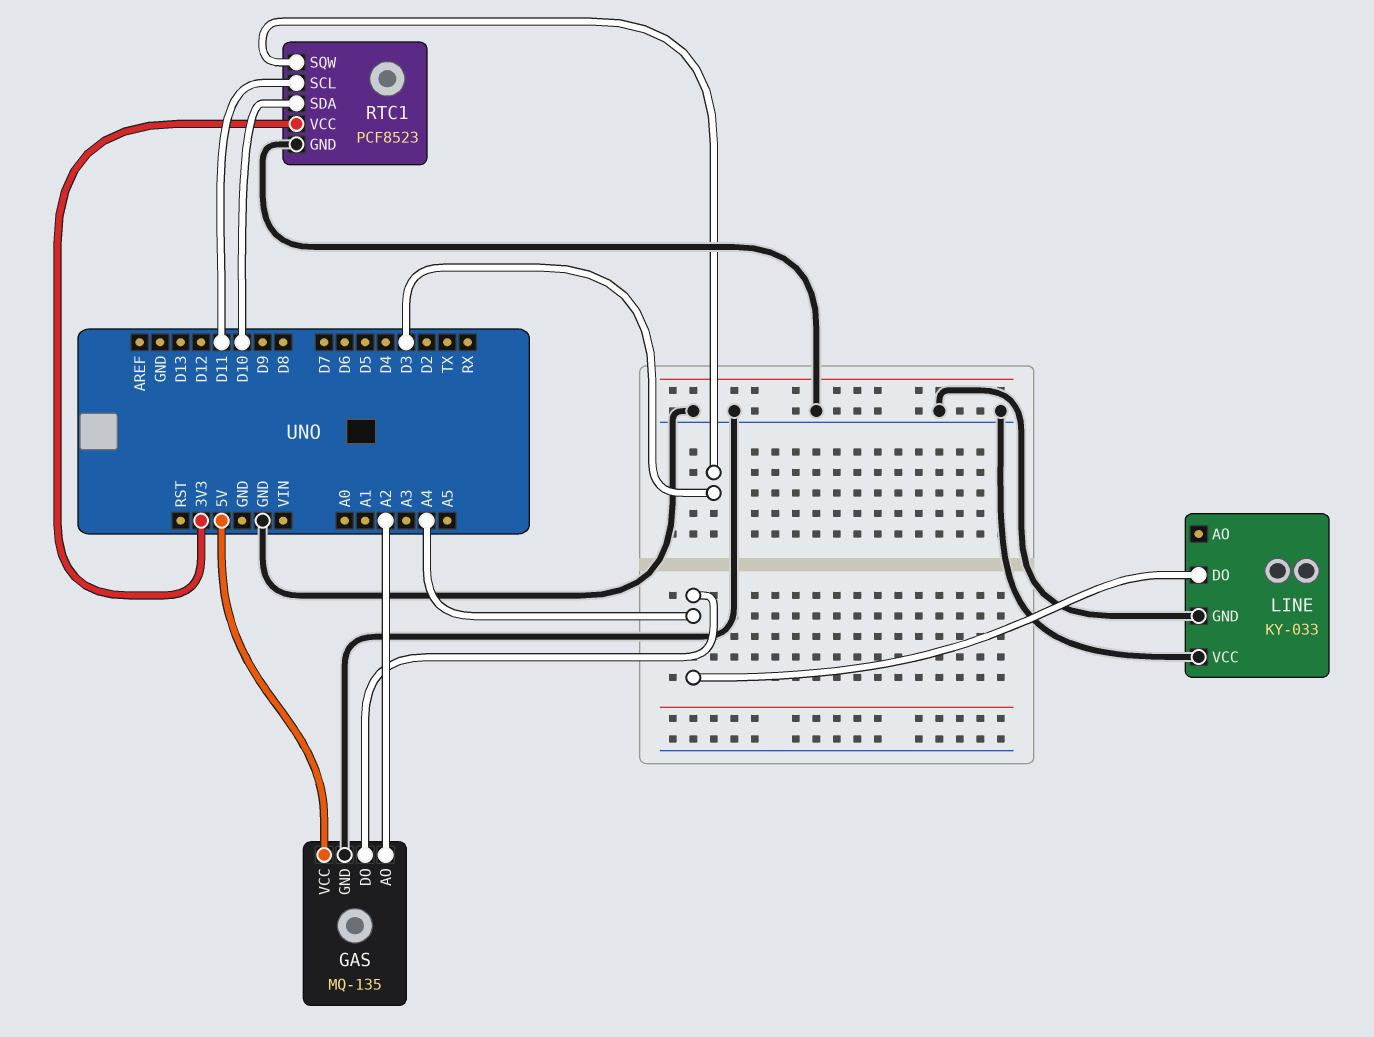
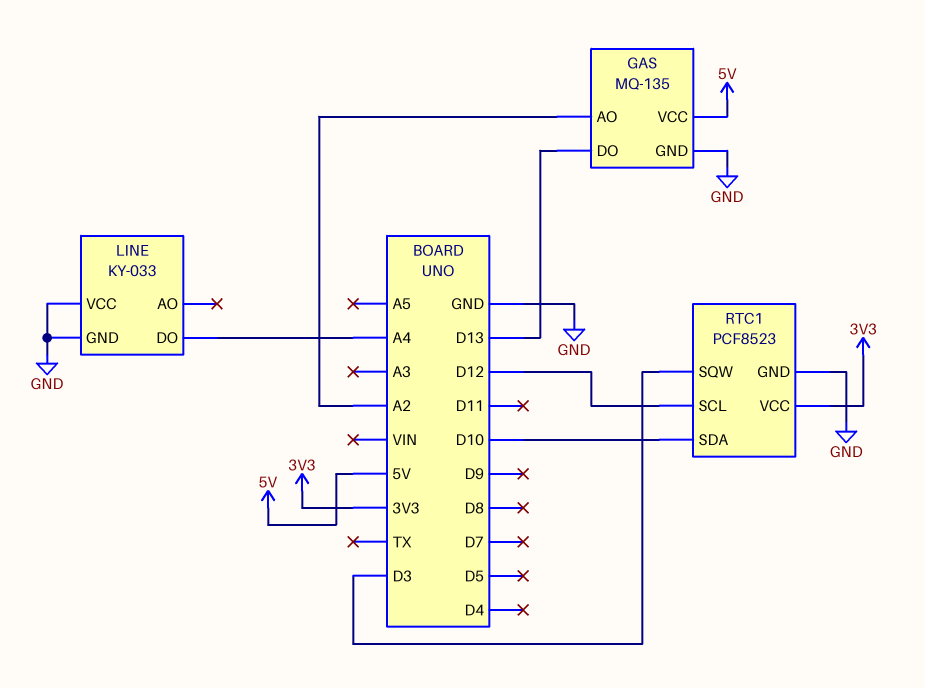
GAS pin DO: A4 -> D13
RTC1 pin SCL: D11 -> D12

